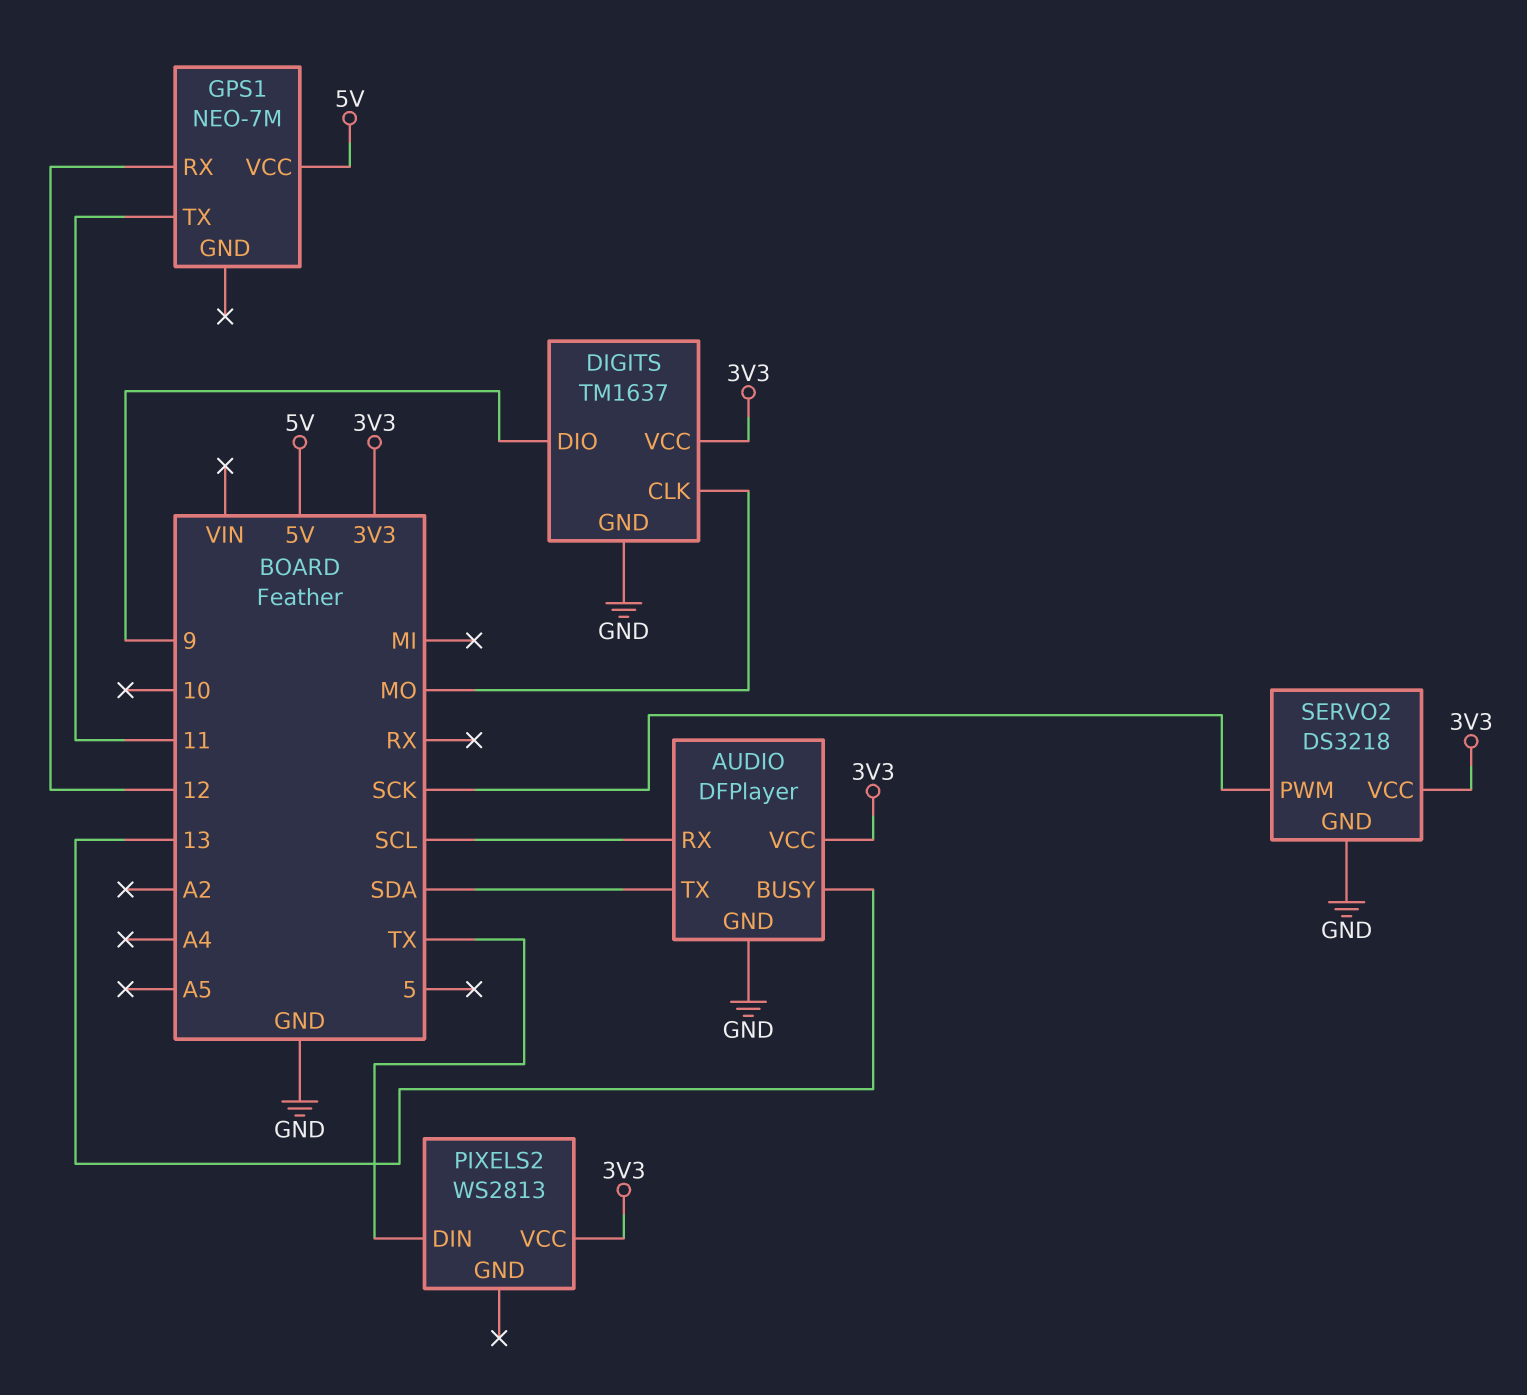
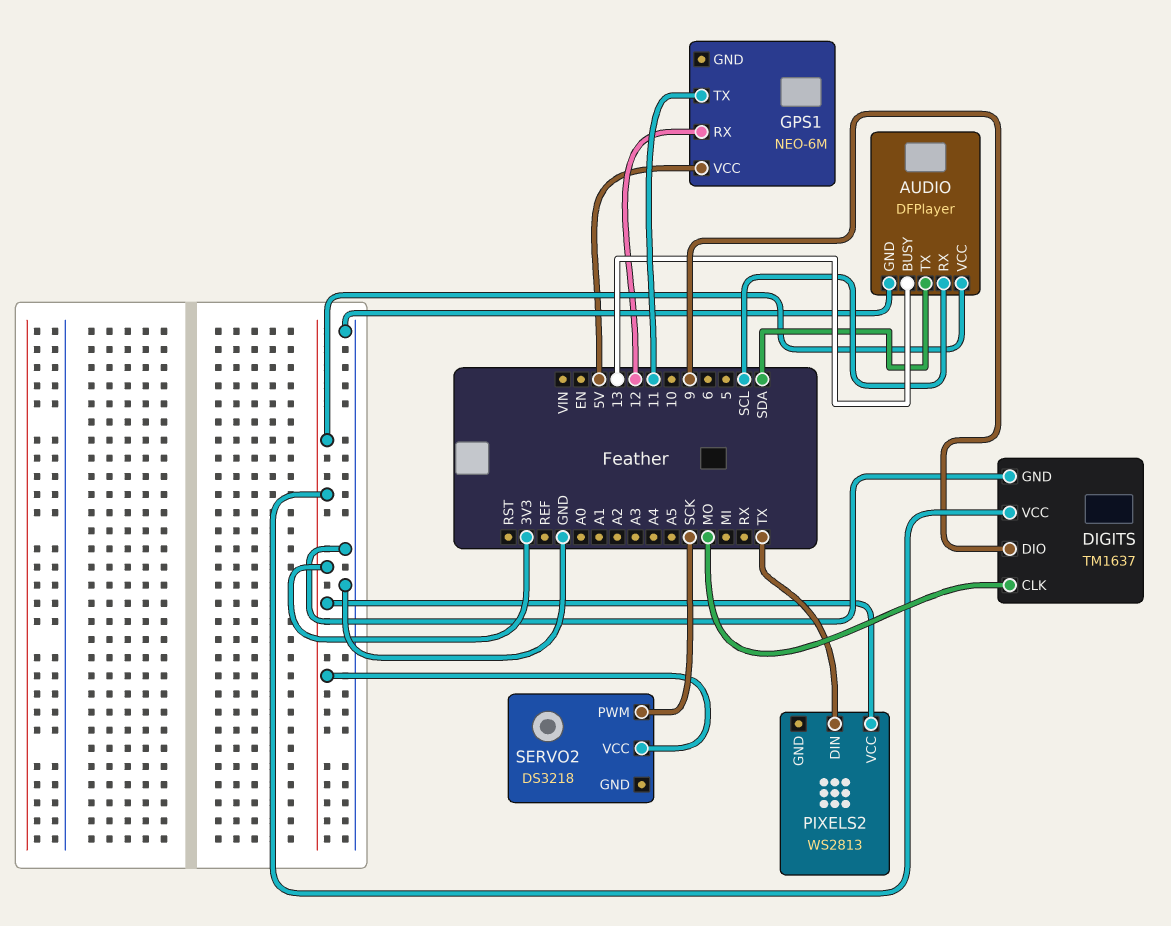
GPS1: NEO-7M -> NEO-6M
SERVO2 pin GND: GND -> none

